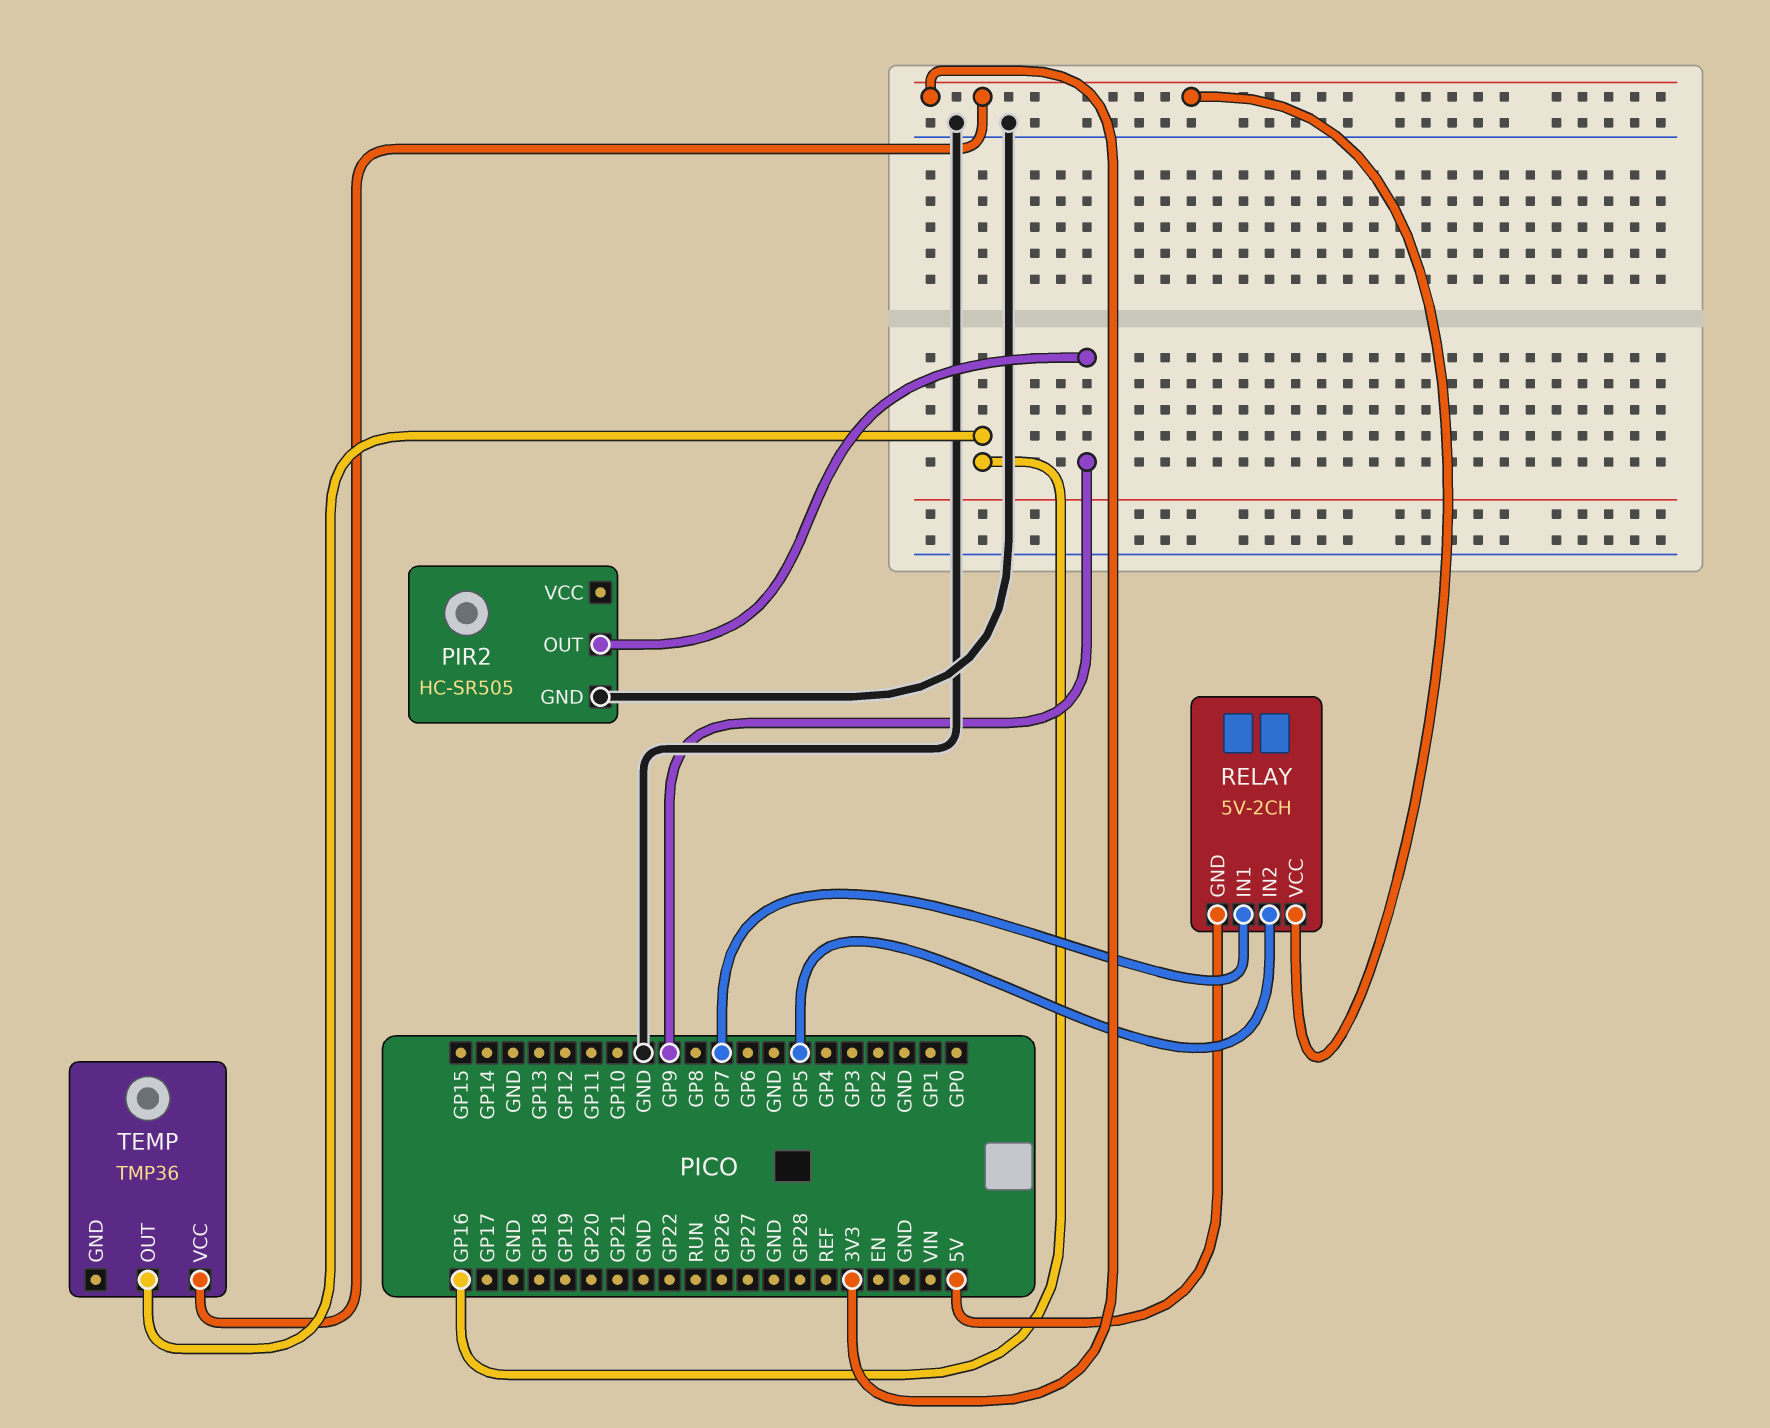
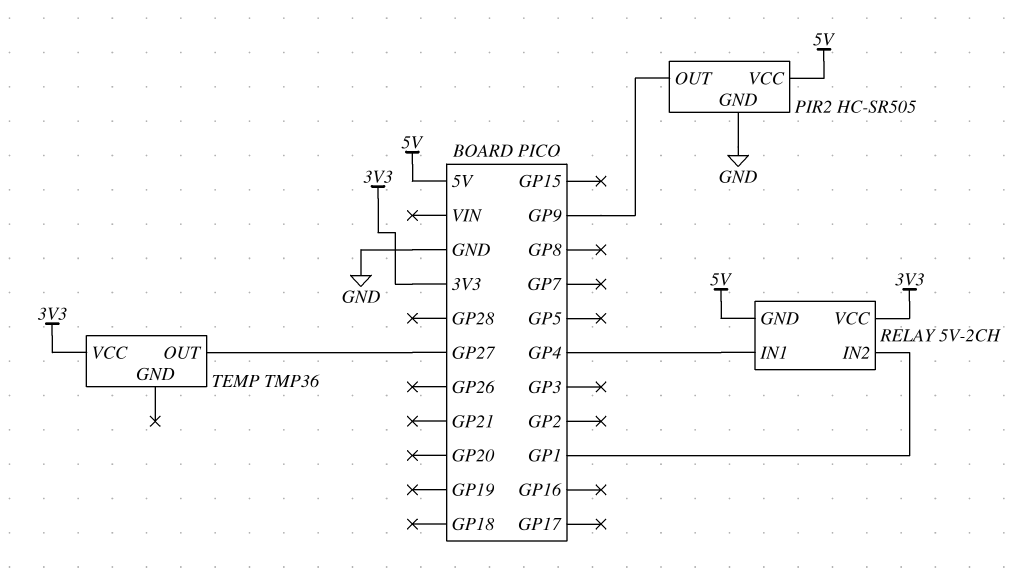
PIR2 pin VCC: none -> 5V
RELAY pin IN1: GP7 -> GP4
RELAY pin IN2: GP5 -> GP1
TEMP pin OUT: GP16 -> GP27

